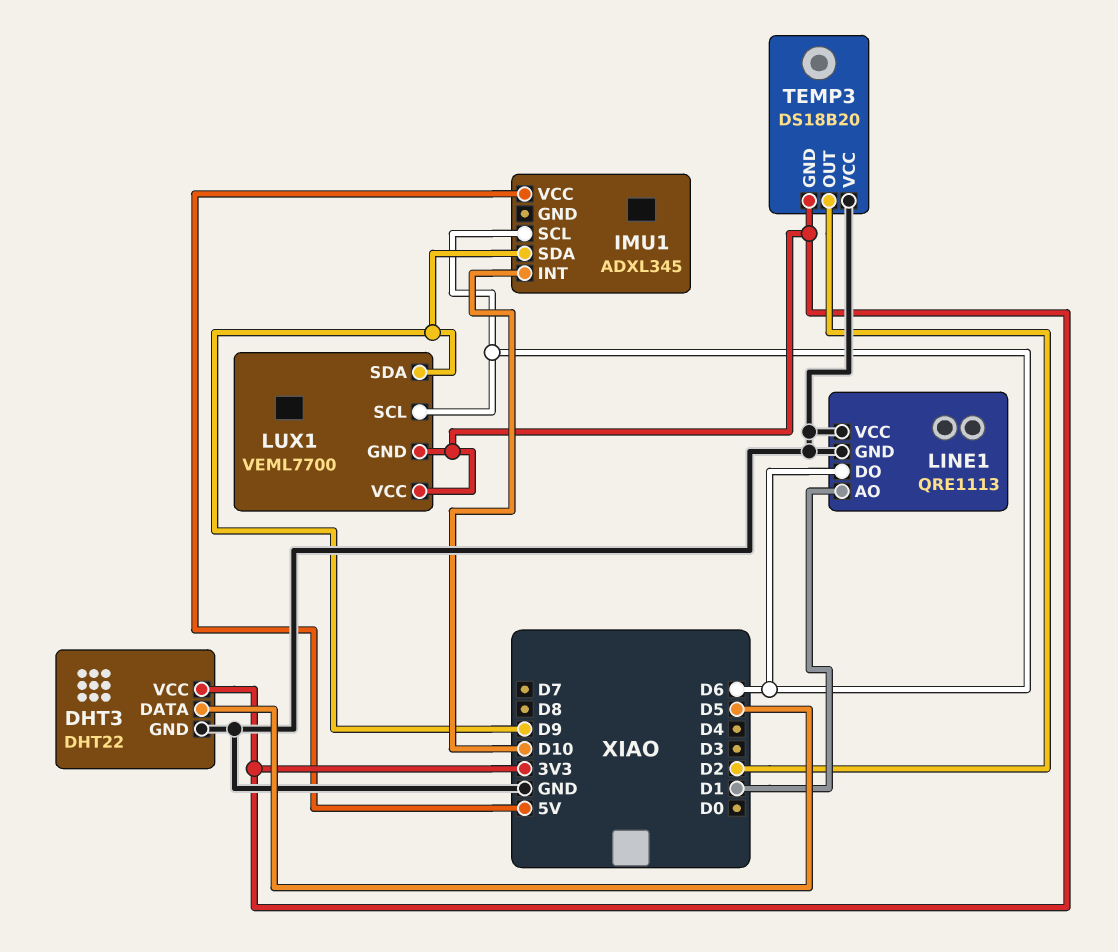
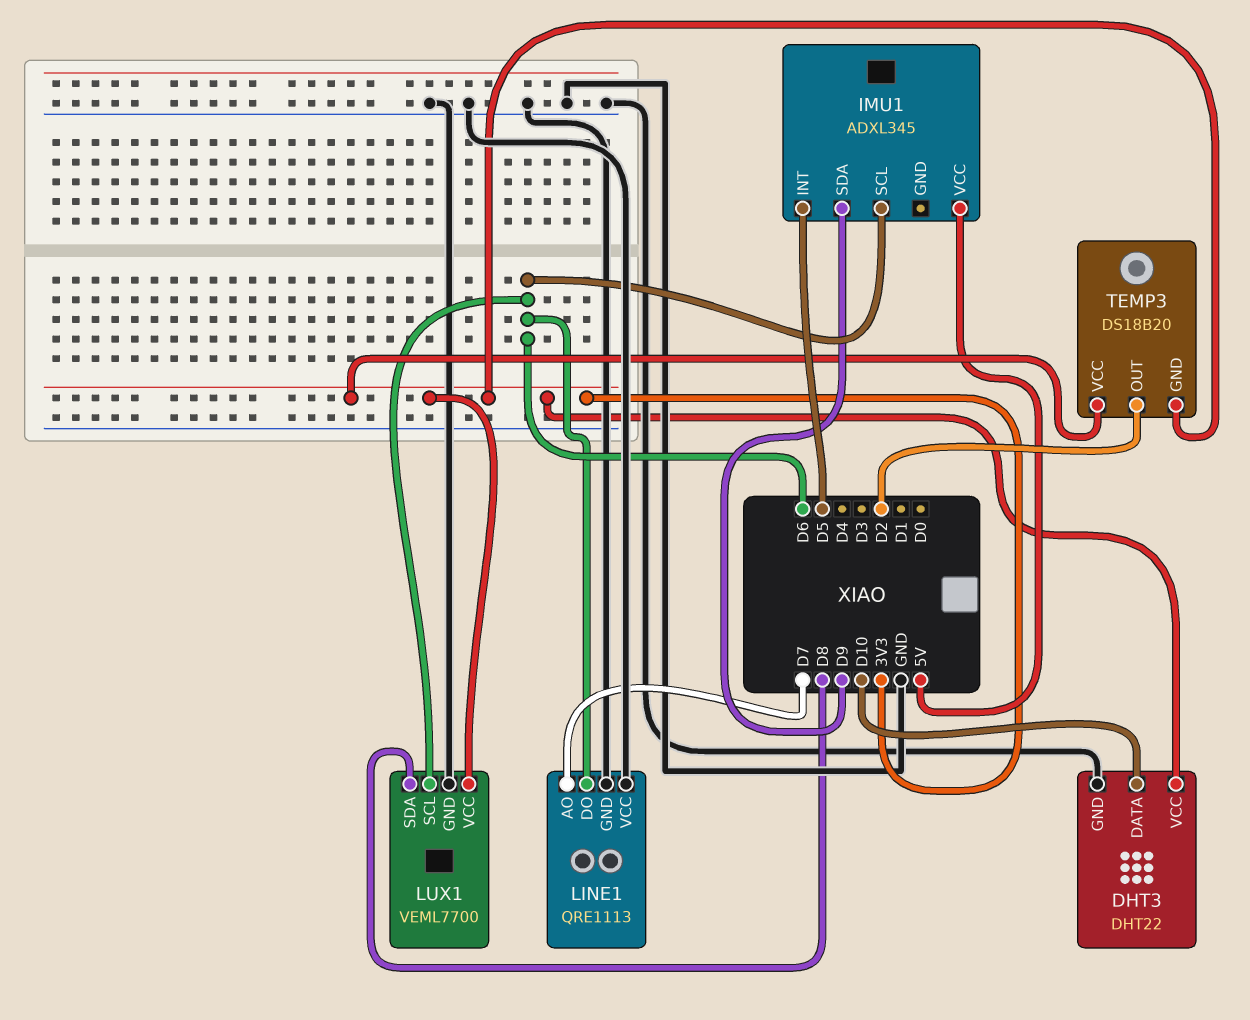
DHT3 pin DATA: D5 -> D10
IMU1 pin INT: D10 -> D5
LINE1 pin AO: D1 -> D7
LUX1 pin GND: 3V3 -> GND
LUX1 pin SDA: D9 -> D8
TEMP3 pin VCC: GND -> 3V3

